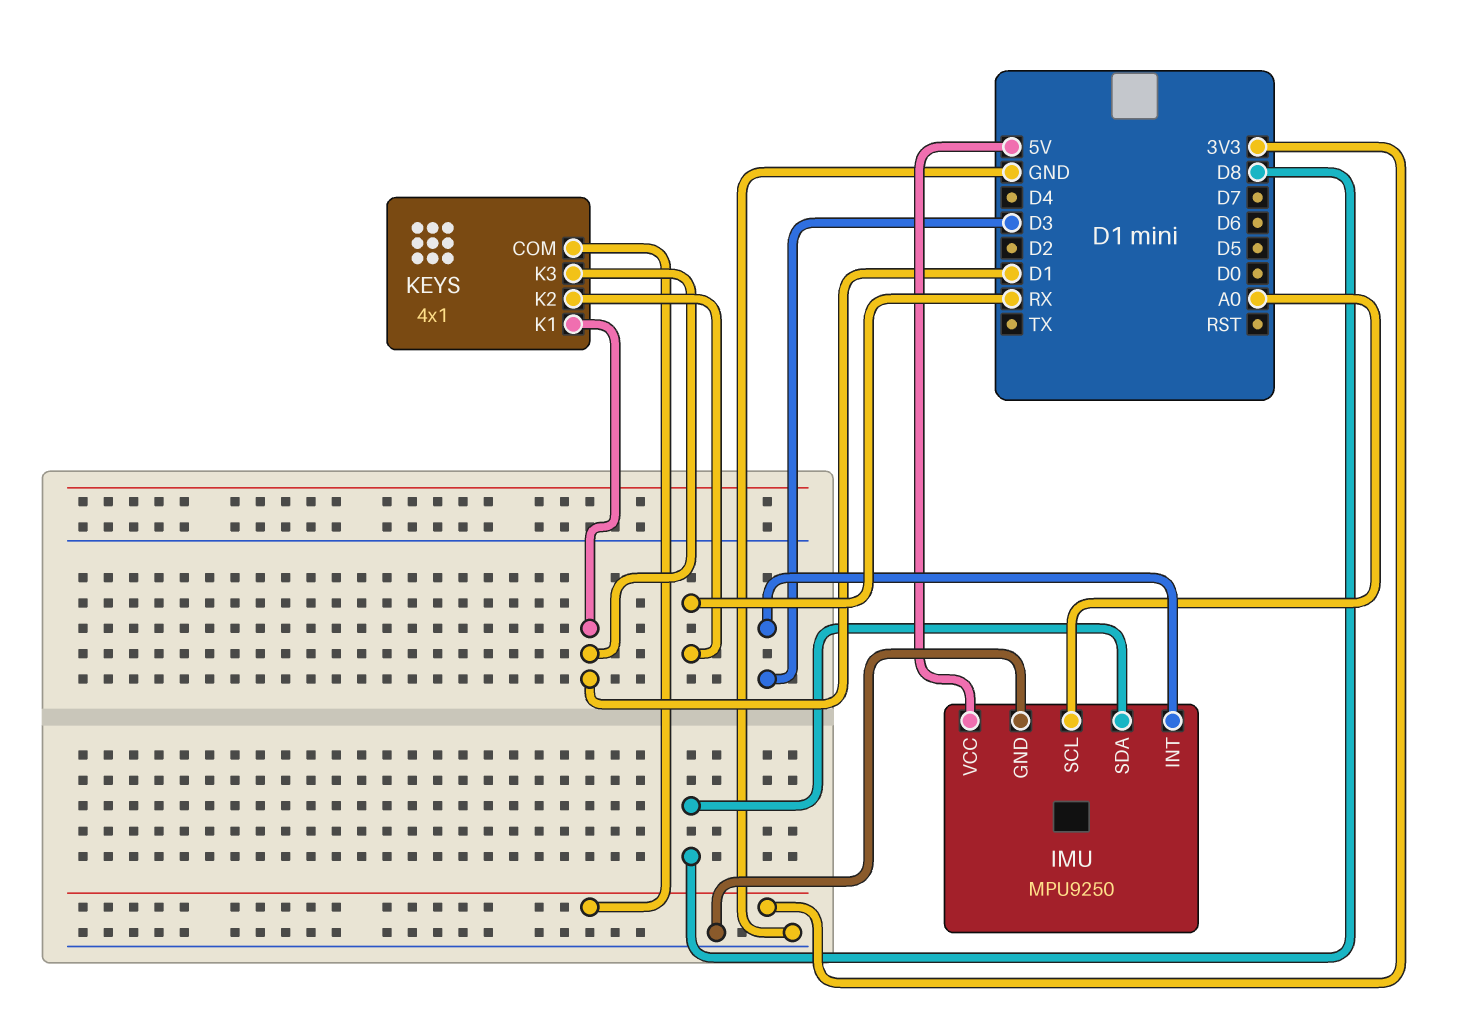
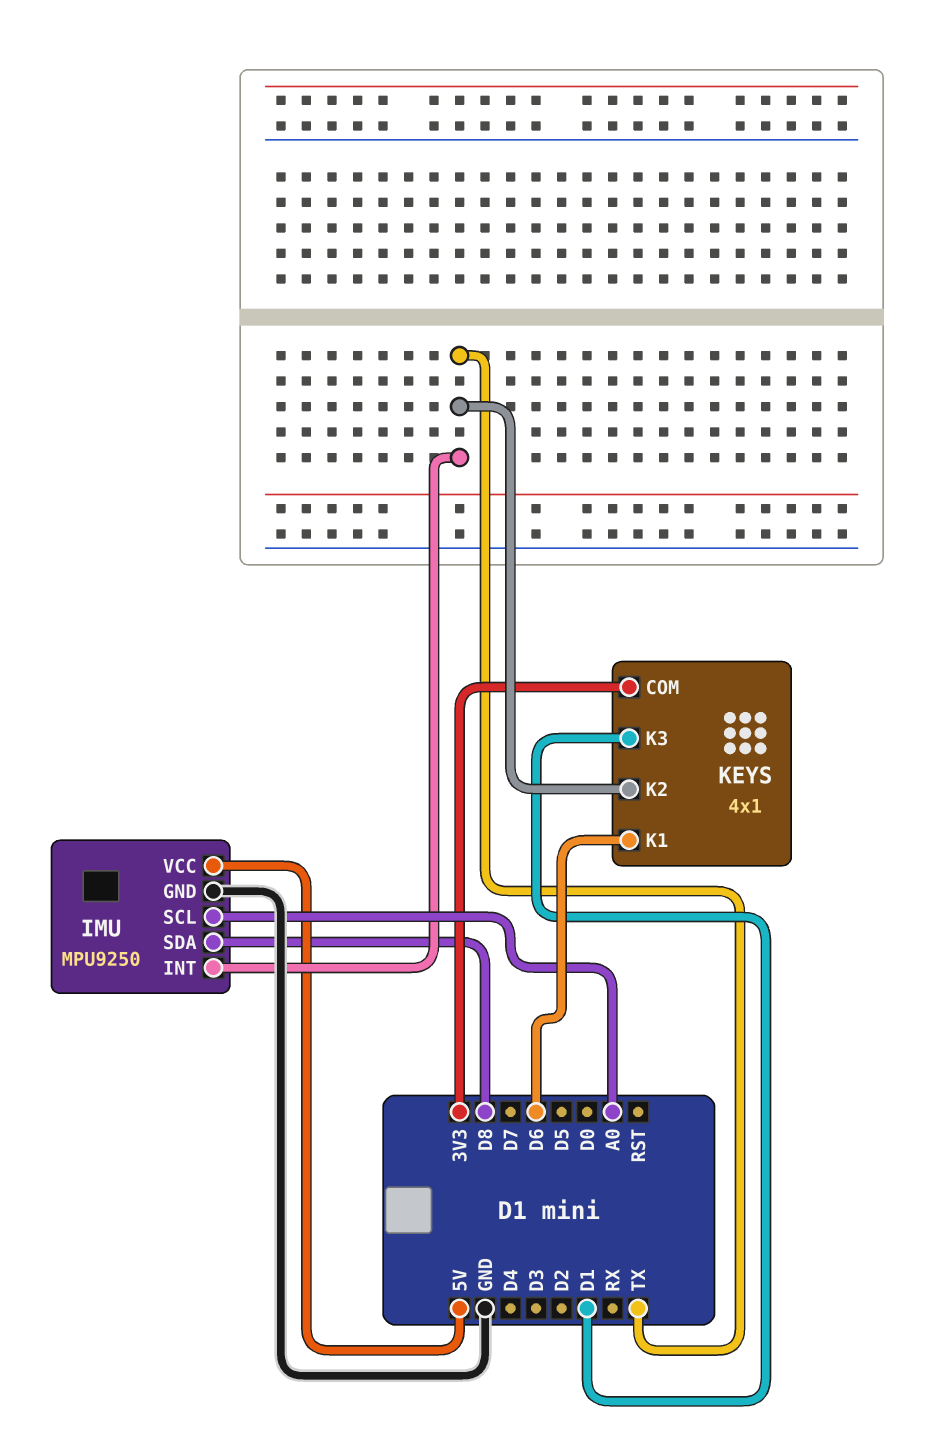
IMU pin INT: D3 -> TX
KEYS pin K1: D1 -> D6
KEYS pin K2: RX -> TX

